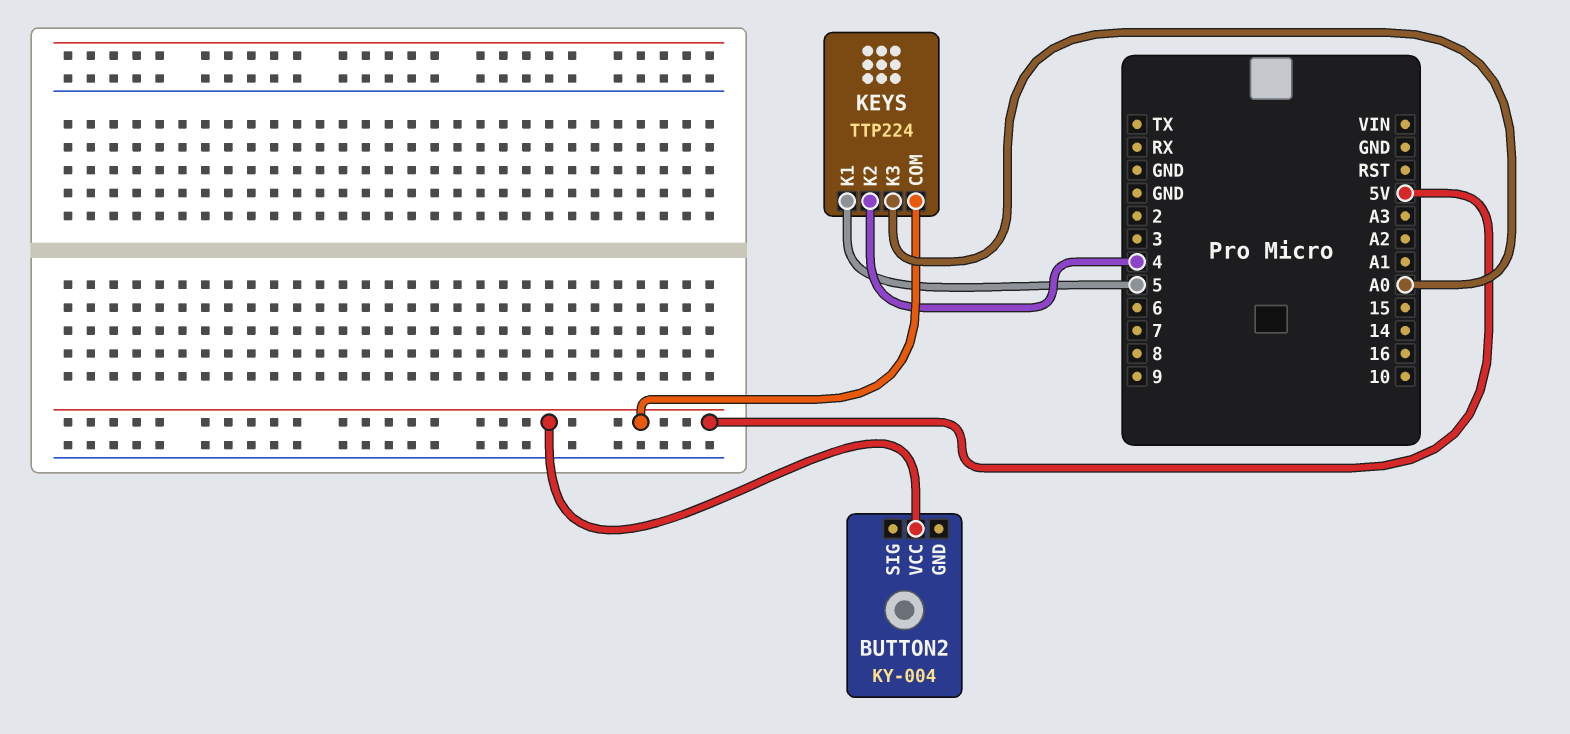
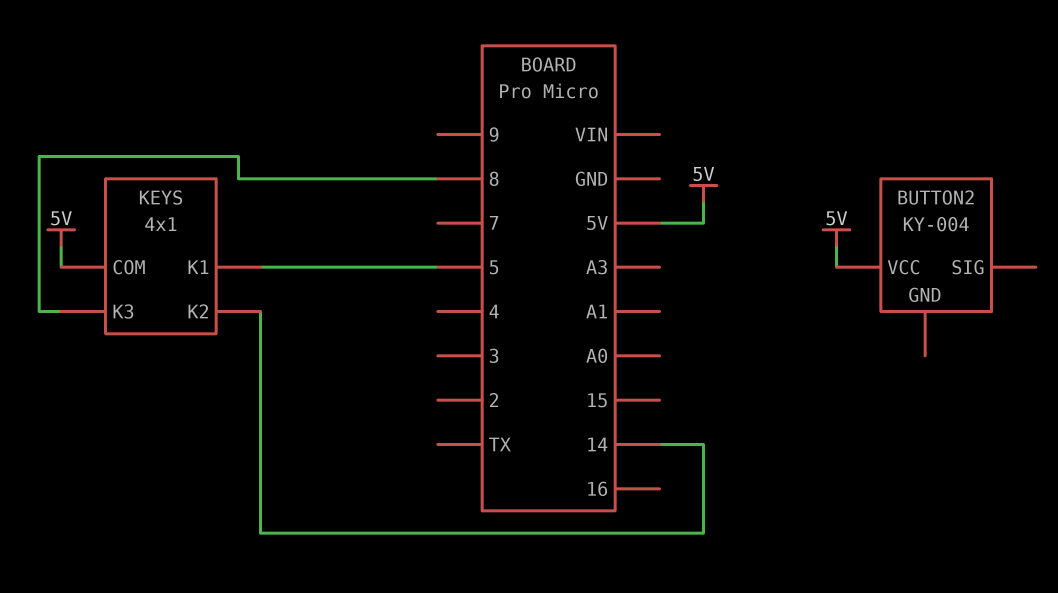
KEYS: TTP224 -> 4x1
KEYS pin K2: 4 -> 14
KEYS pin K3: A0 -> 8

